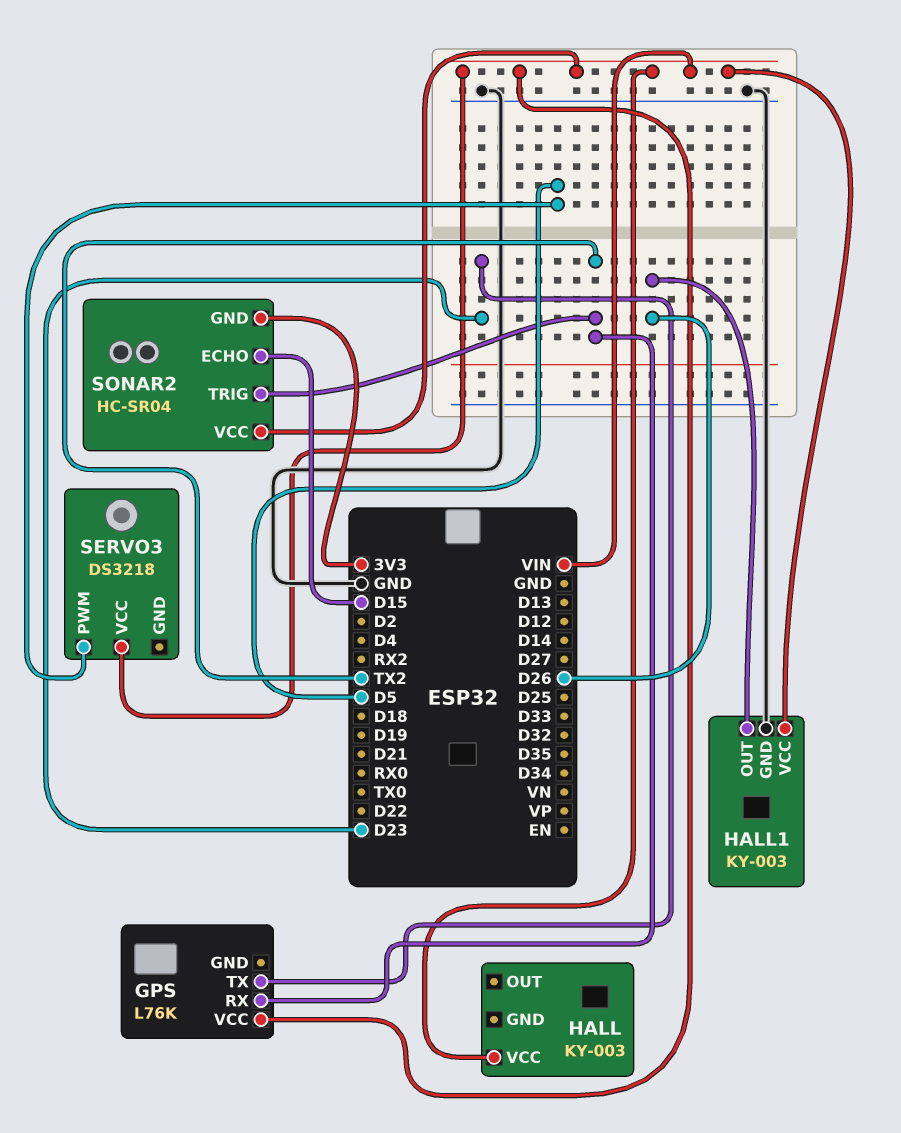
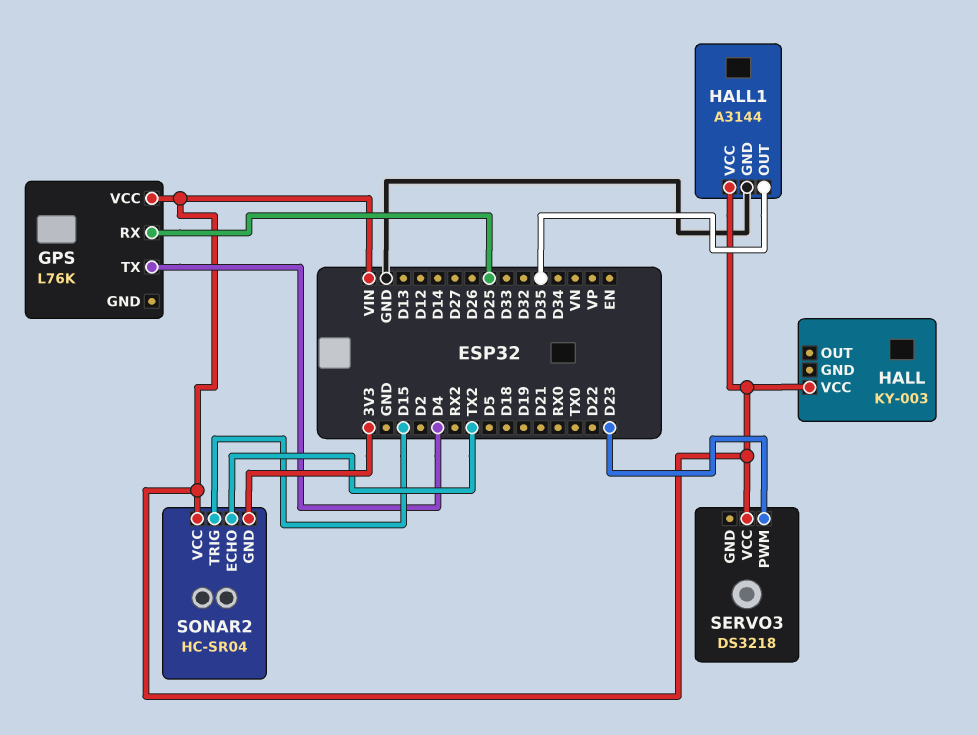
GPS pin RX: TX2 -> D25
GPS pin TX: D23 -> D4
HALL1: KY-003 -> A3144
HALL1 pin OUT: D26 -> D35
SERVO3 pin PWM: D5 -> D23
SONAR2 pin ECHO: D15 -> TX2
SONAR2 pin TRIG: TX2 -> D15

